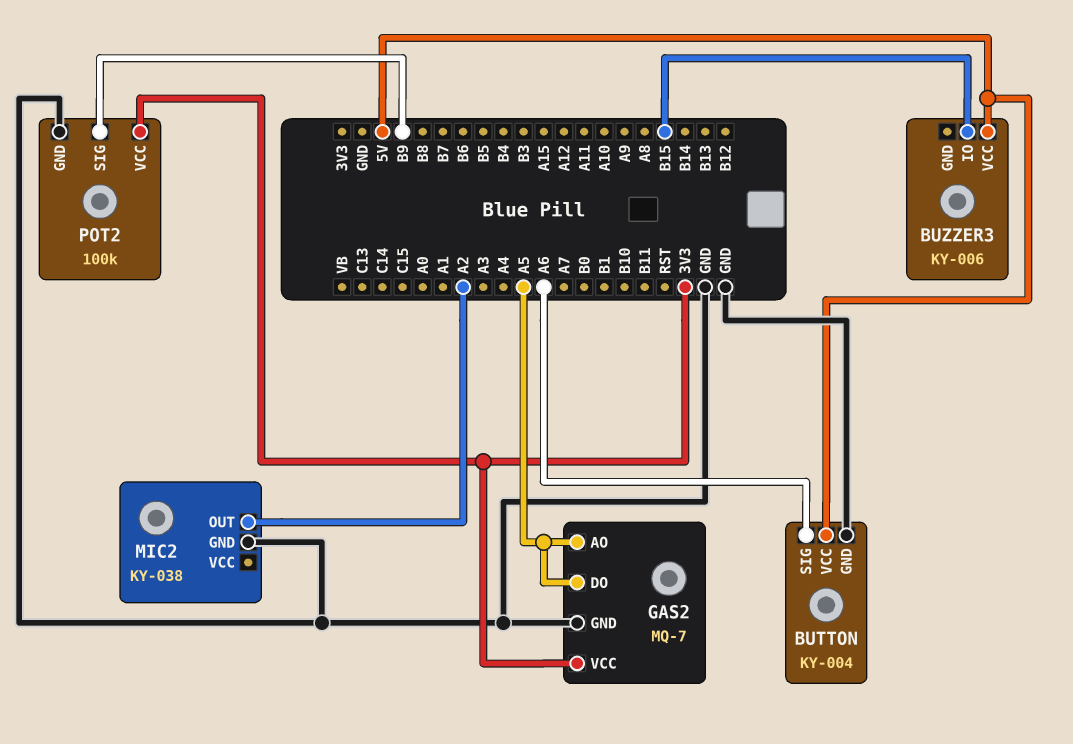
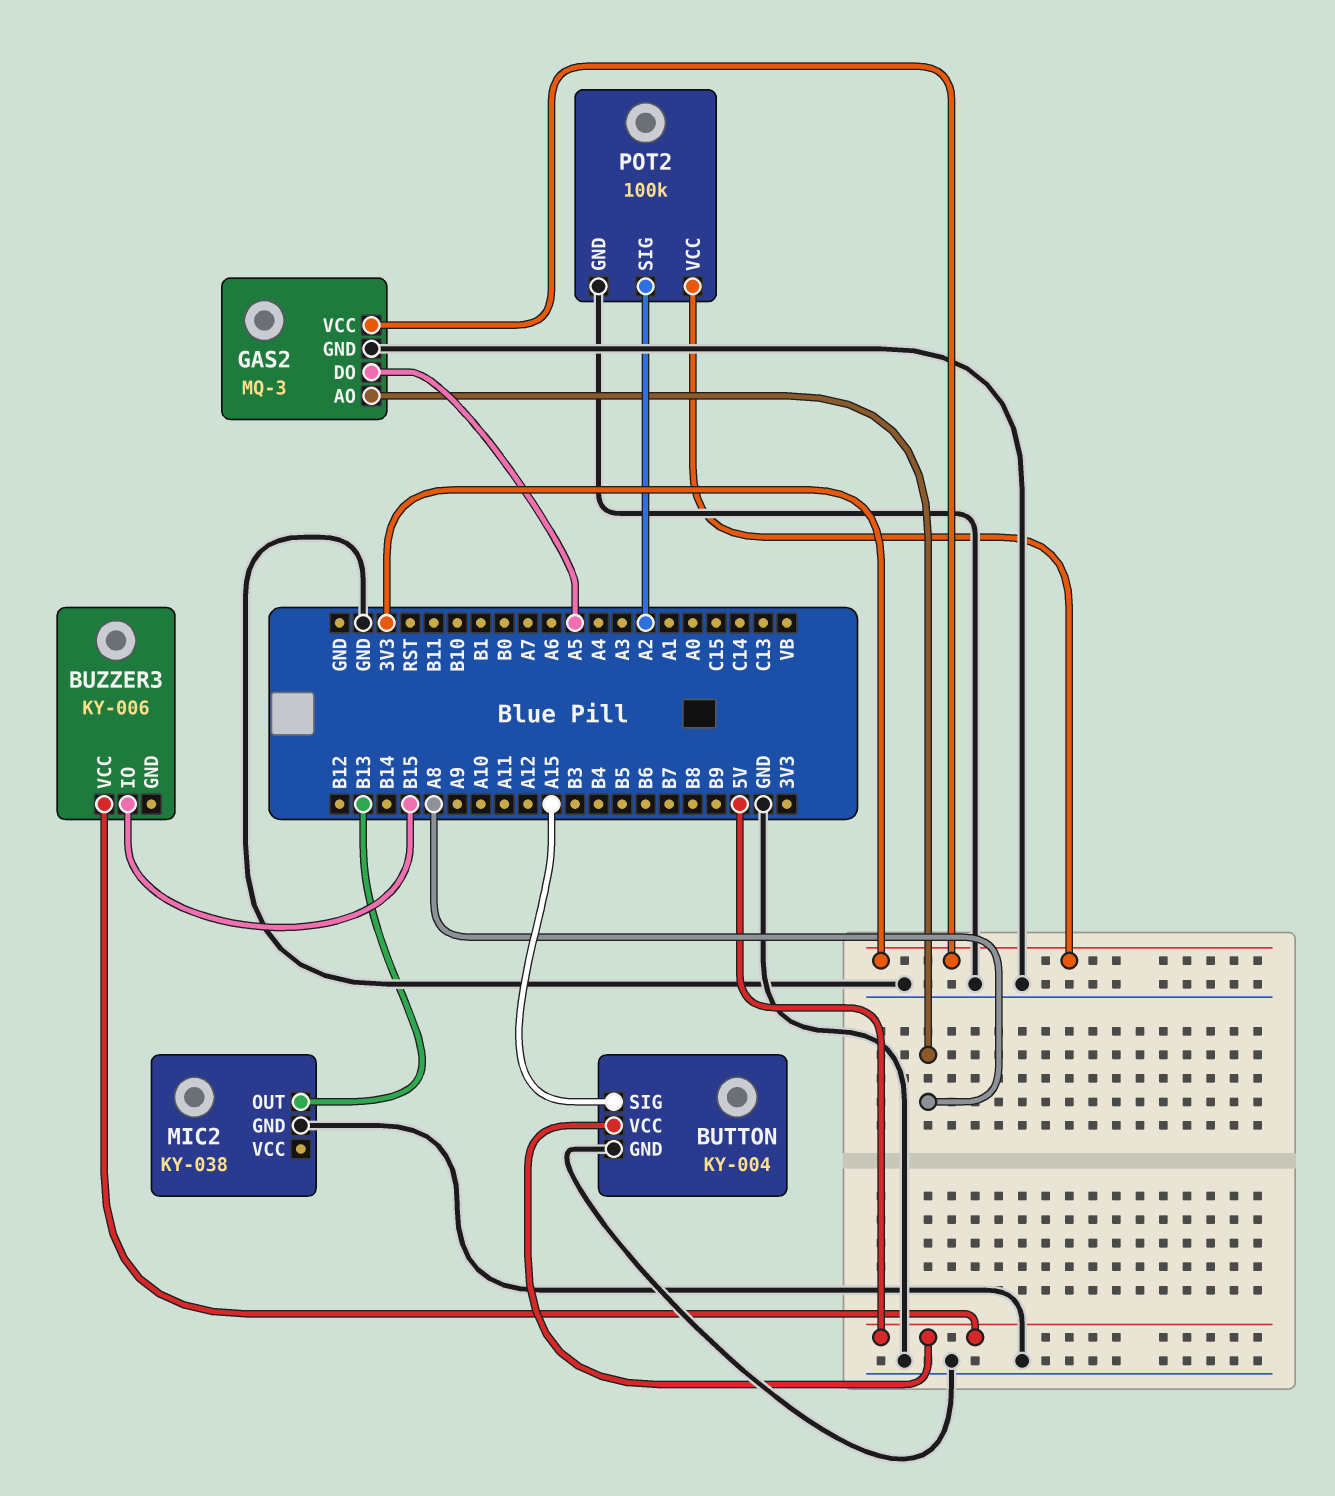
BUTTON pin SIG: A6 -> A15
GAS2: MQ-7 -> MQ-3
GAS2 pin AO: A5 -> A8
MIC2 pin OUT: A2 -> B13
POT2 pin SIG: B9 -> A2

